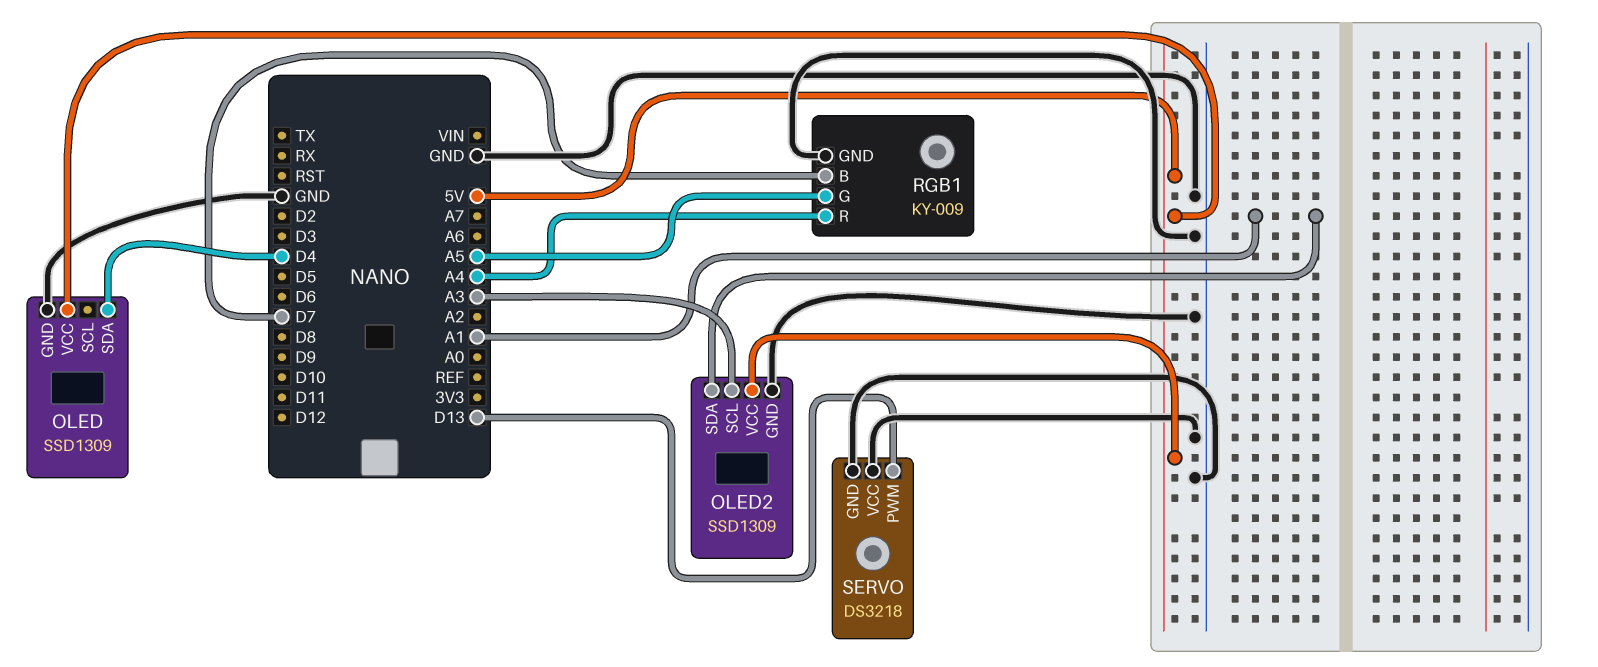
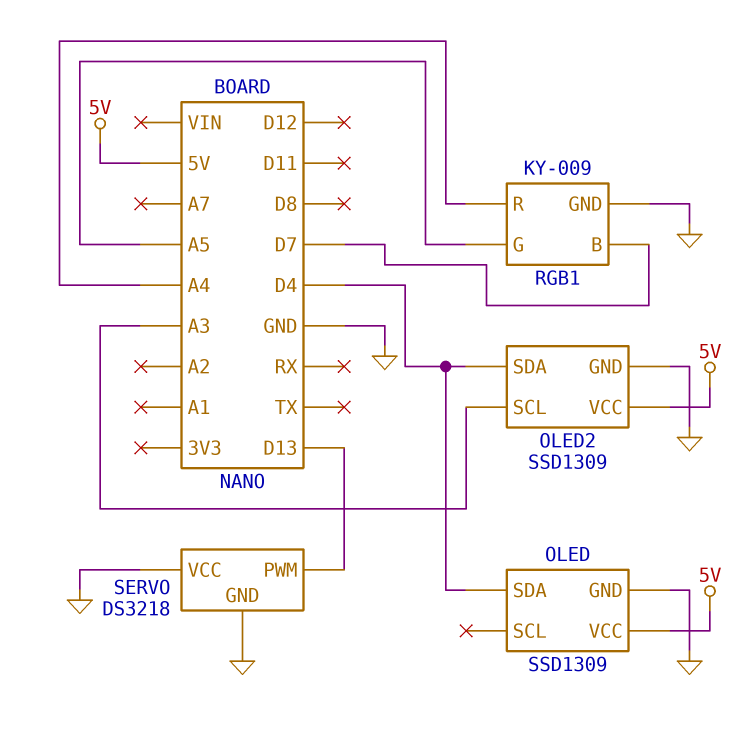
OLED2 pin SDA: A1 -> D4

